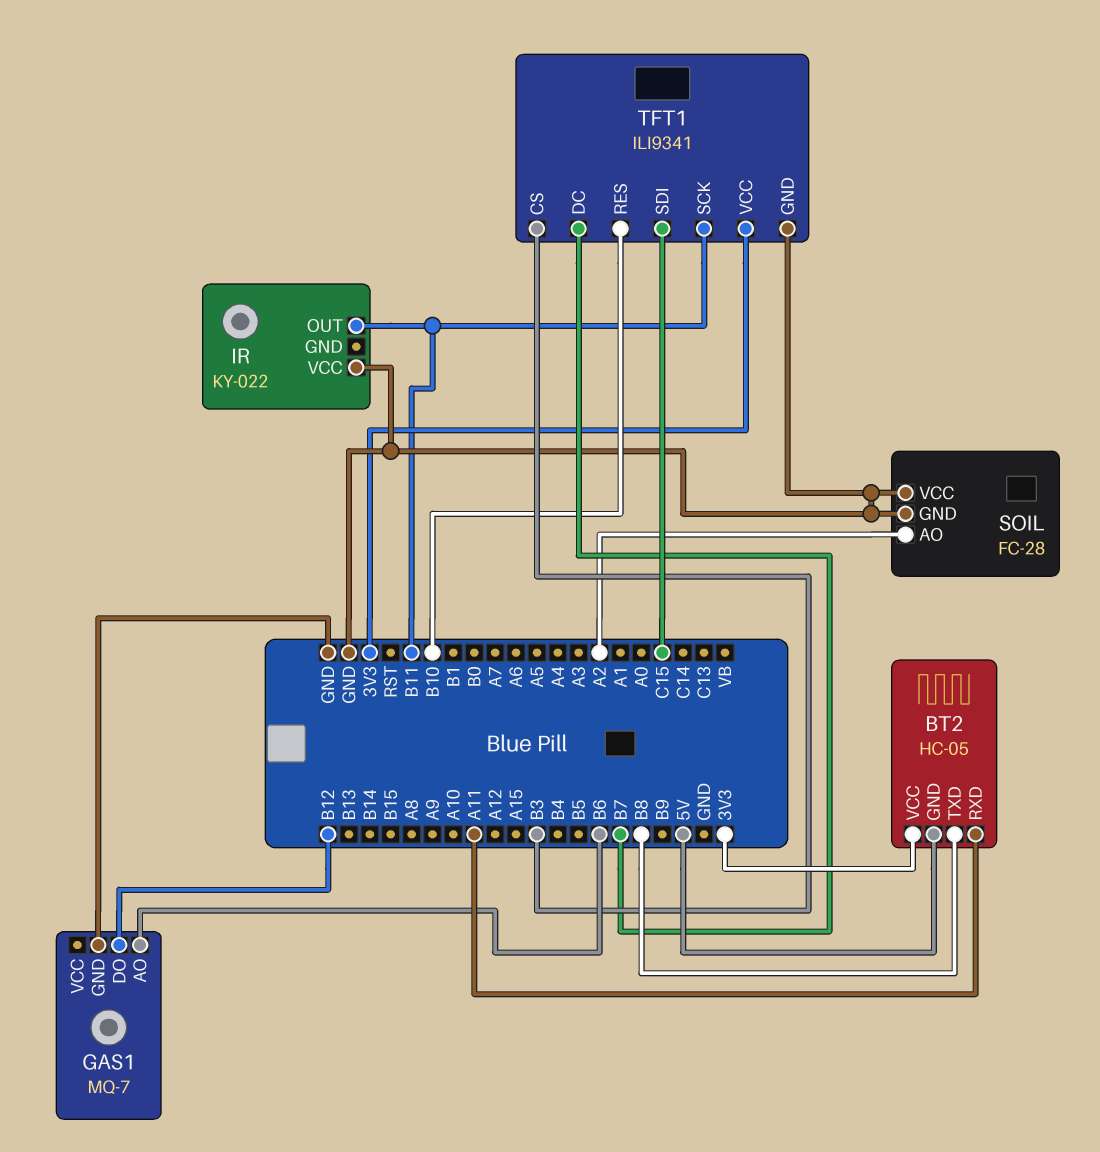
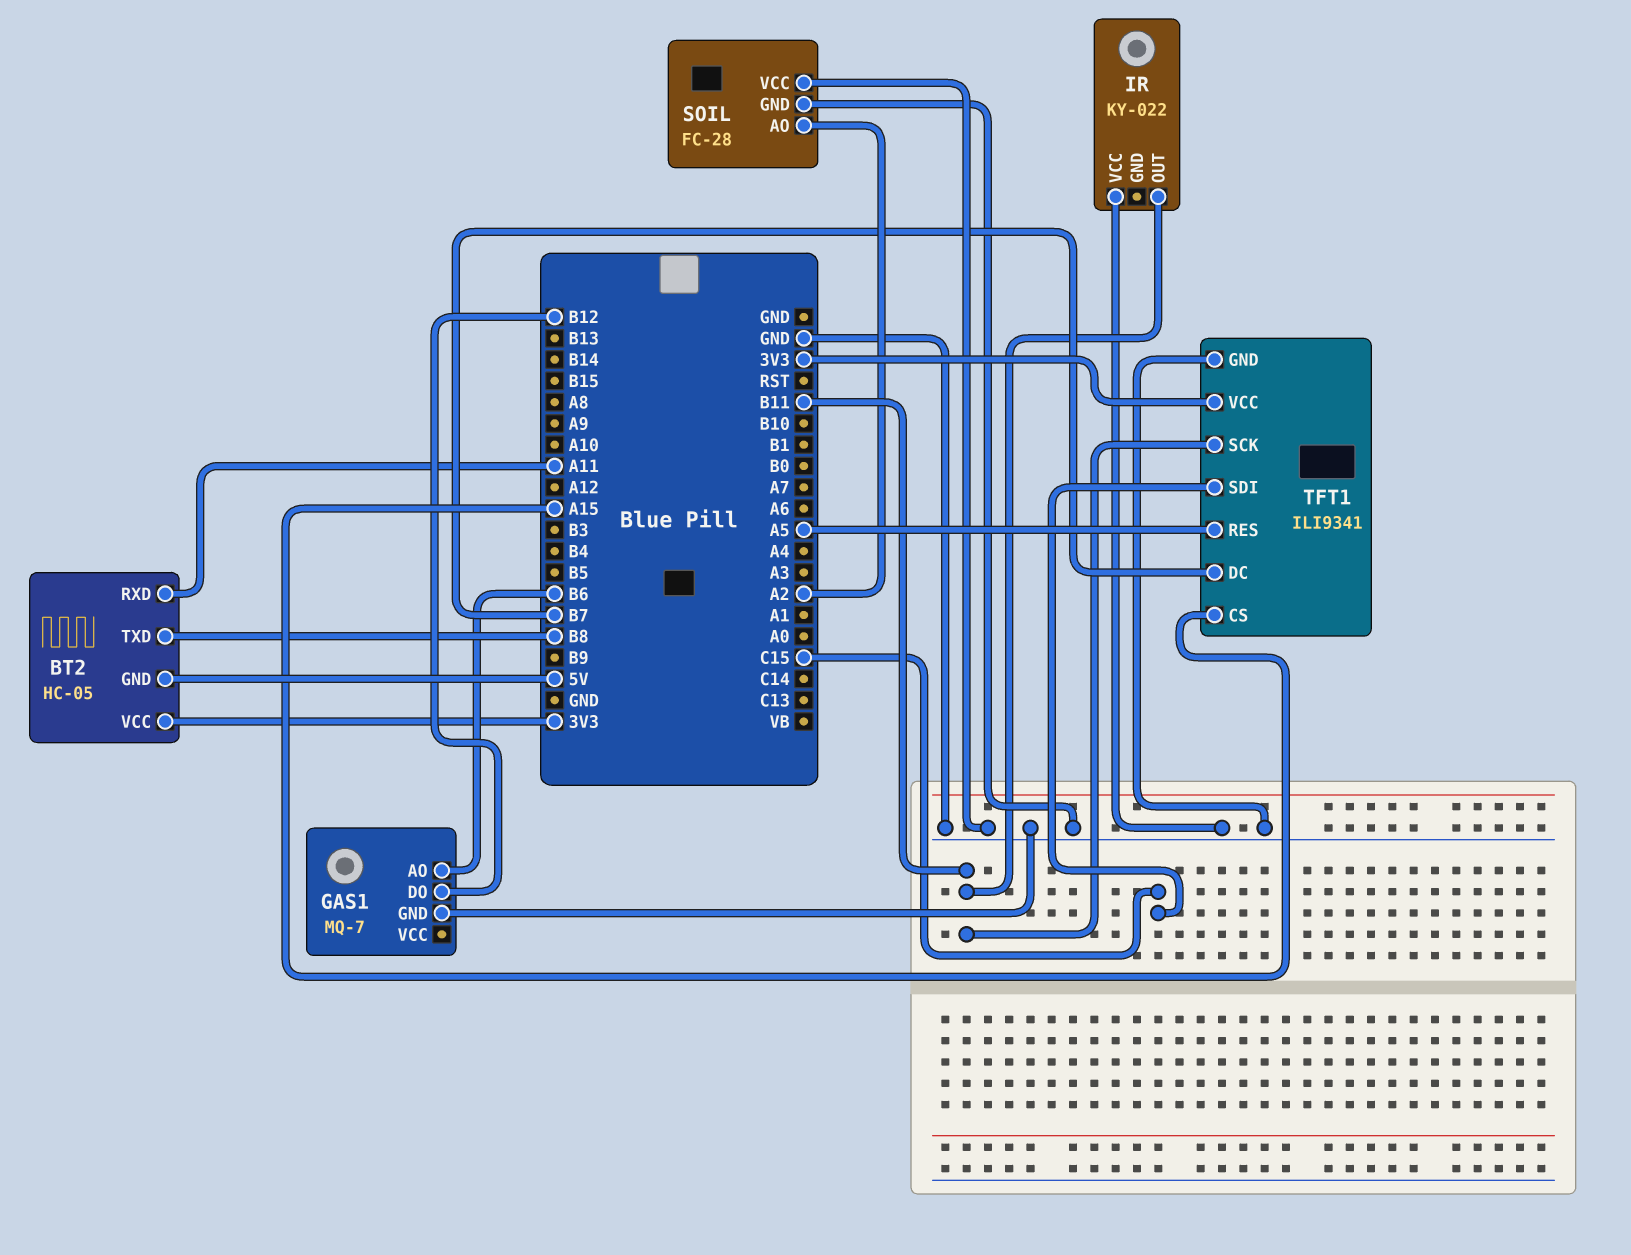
TFT1 pin CS: B3 -> A15
TFT1 pin RES: B10 -> A5

